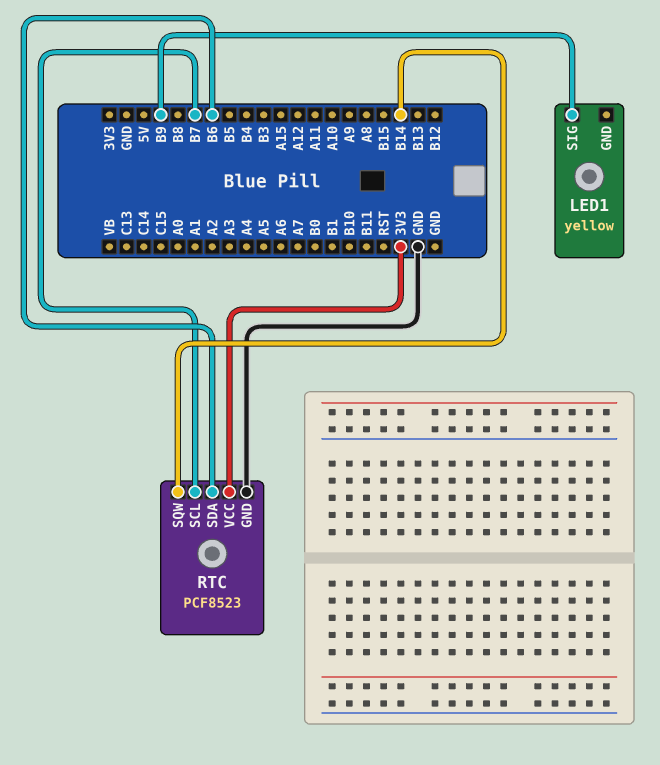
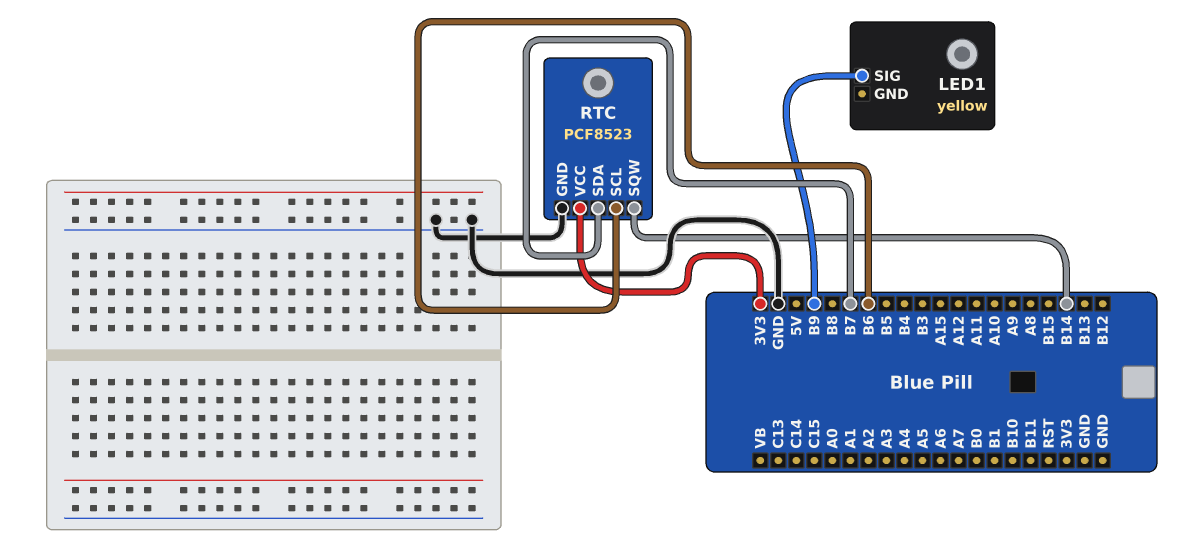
RTC pin SCL: B7 -> B6
RTC pin SDA: B6 -> B7

